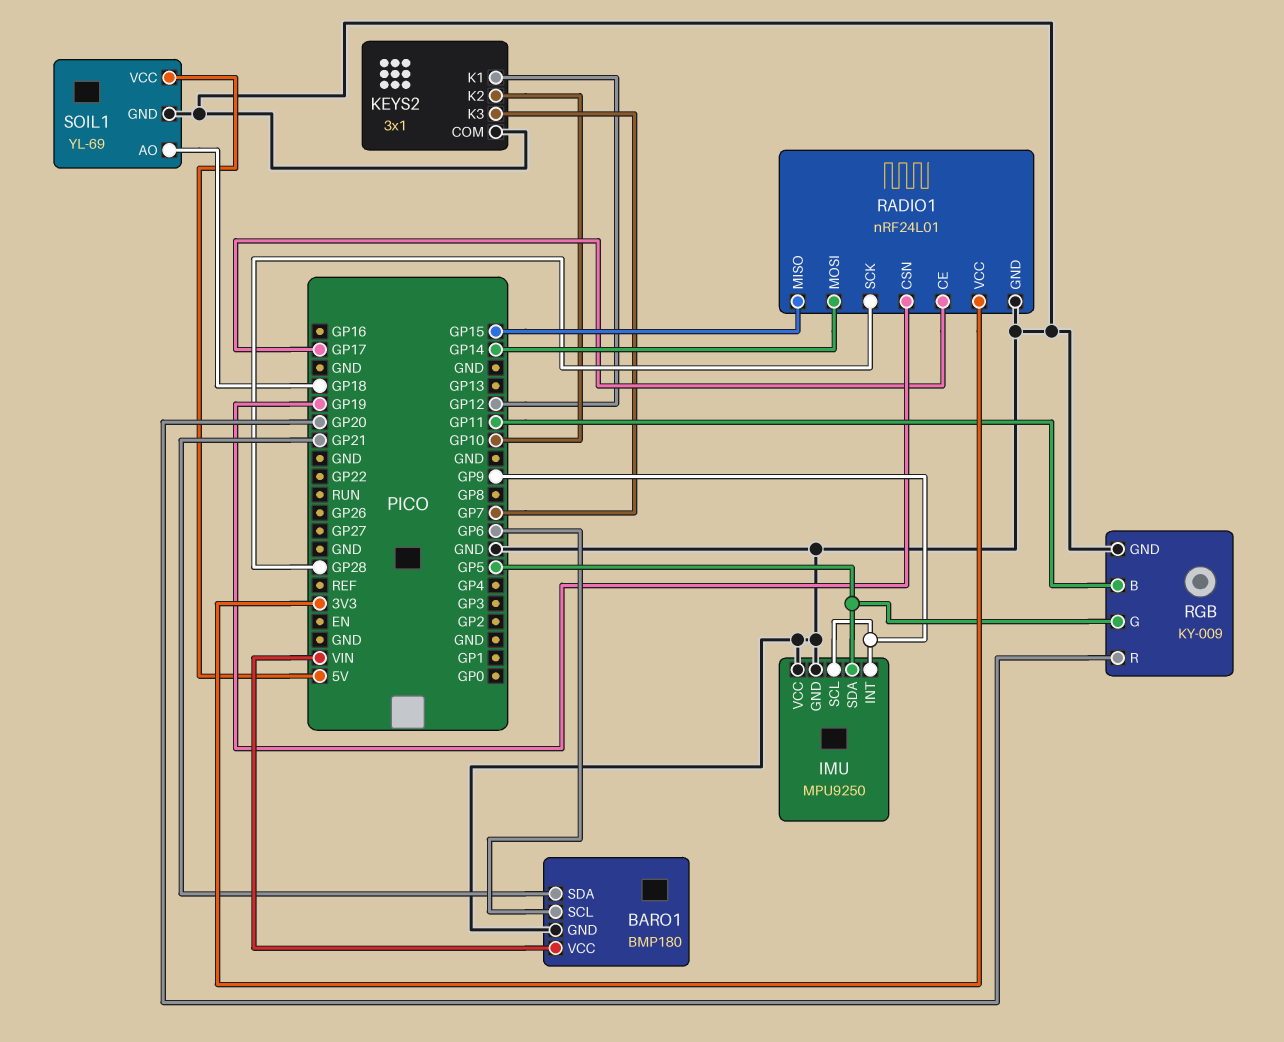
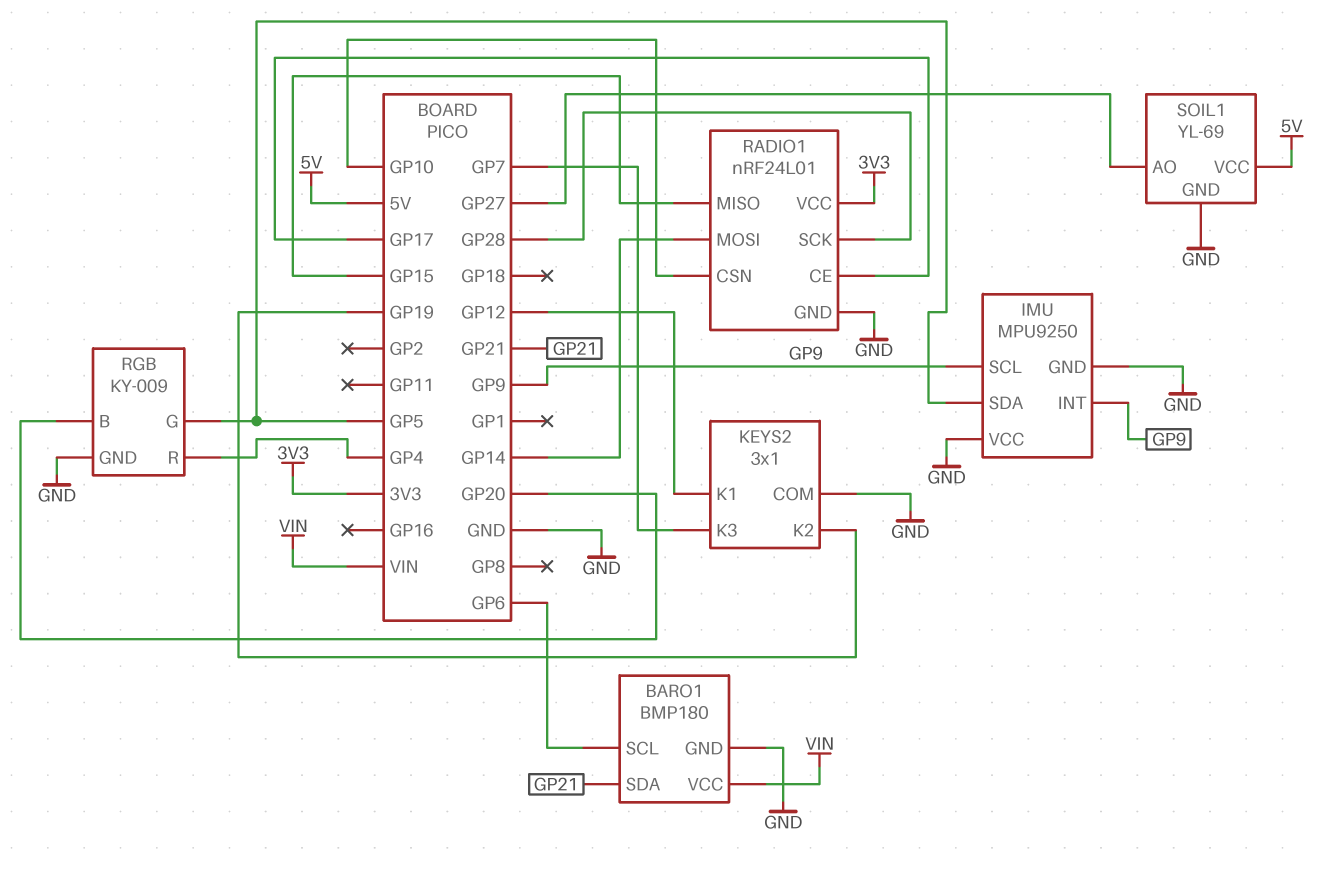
KEYS2 pin K2: GP10 -> GP19
RADIO1 pin CSN: GP19 -> GP10
RGB pin B: GP11 -> GP20
RGB pin R: GP20 -> GP4
SOIL1 pin AO: GP18 -> GP27

